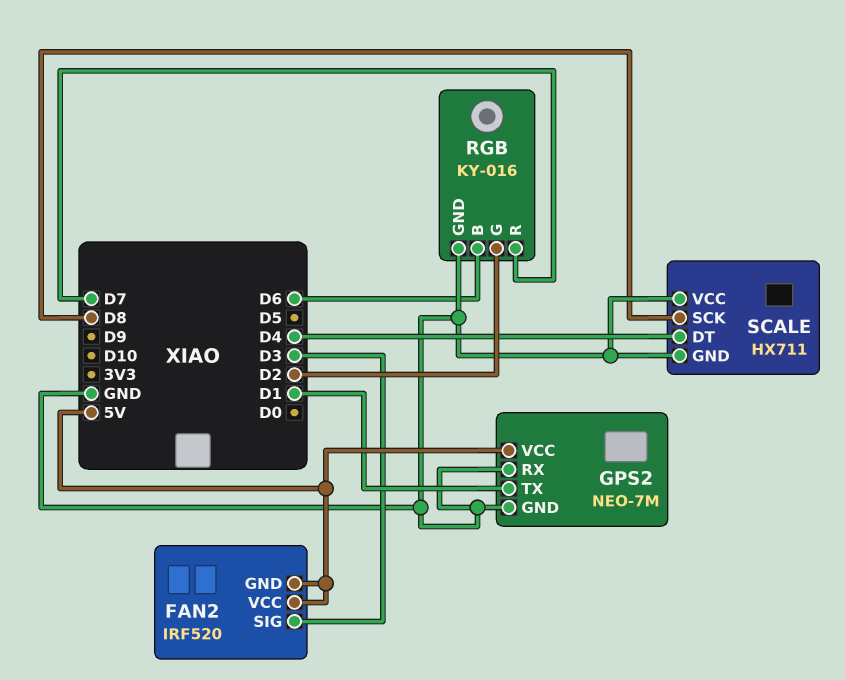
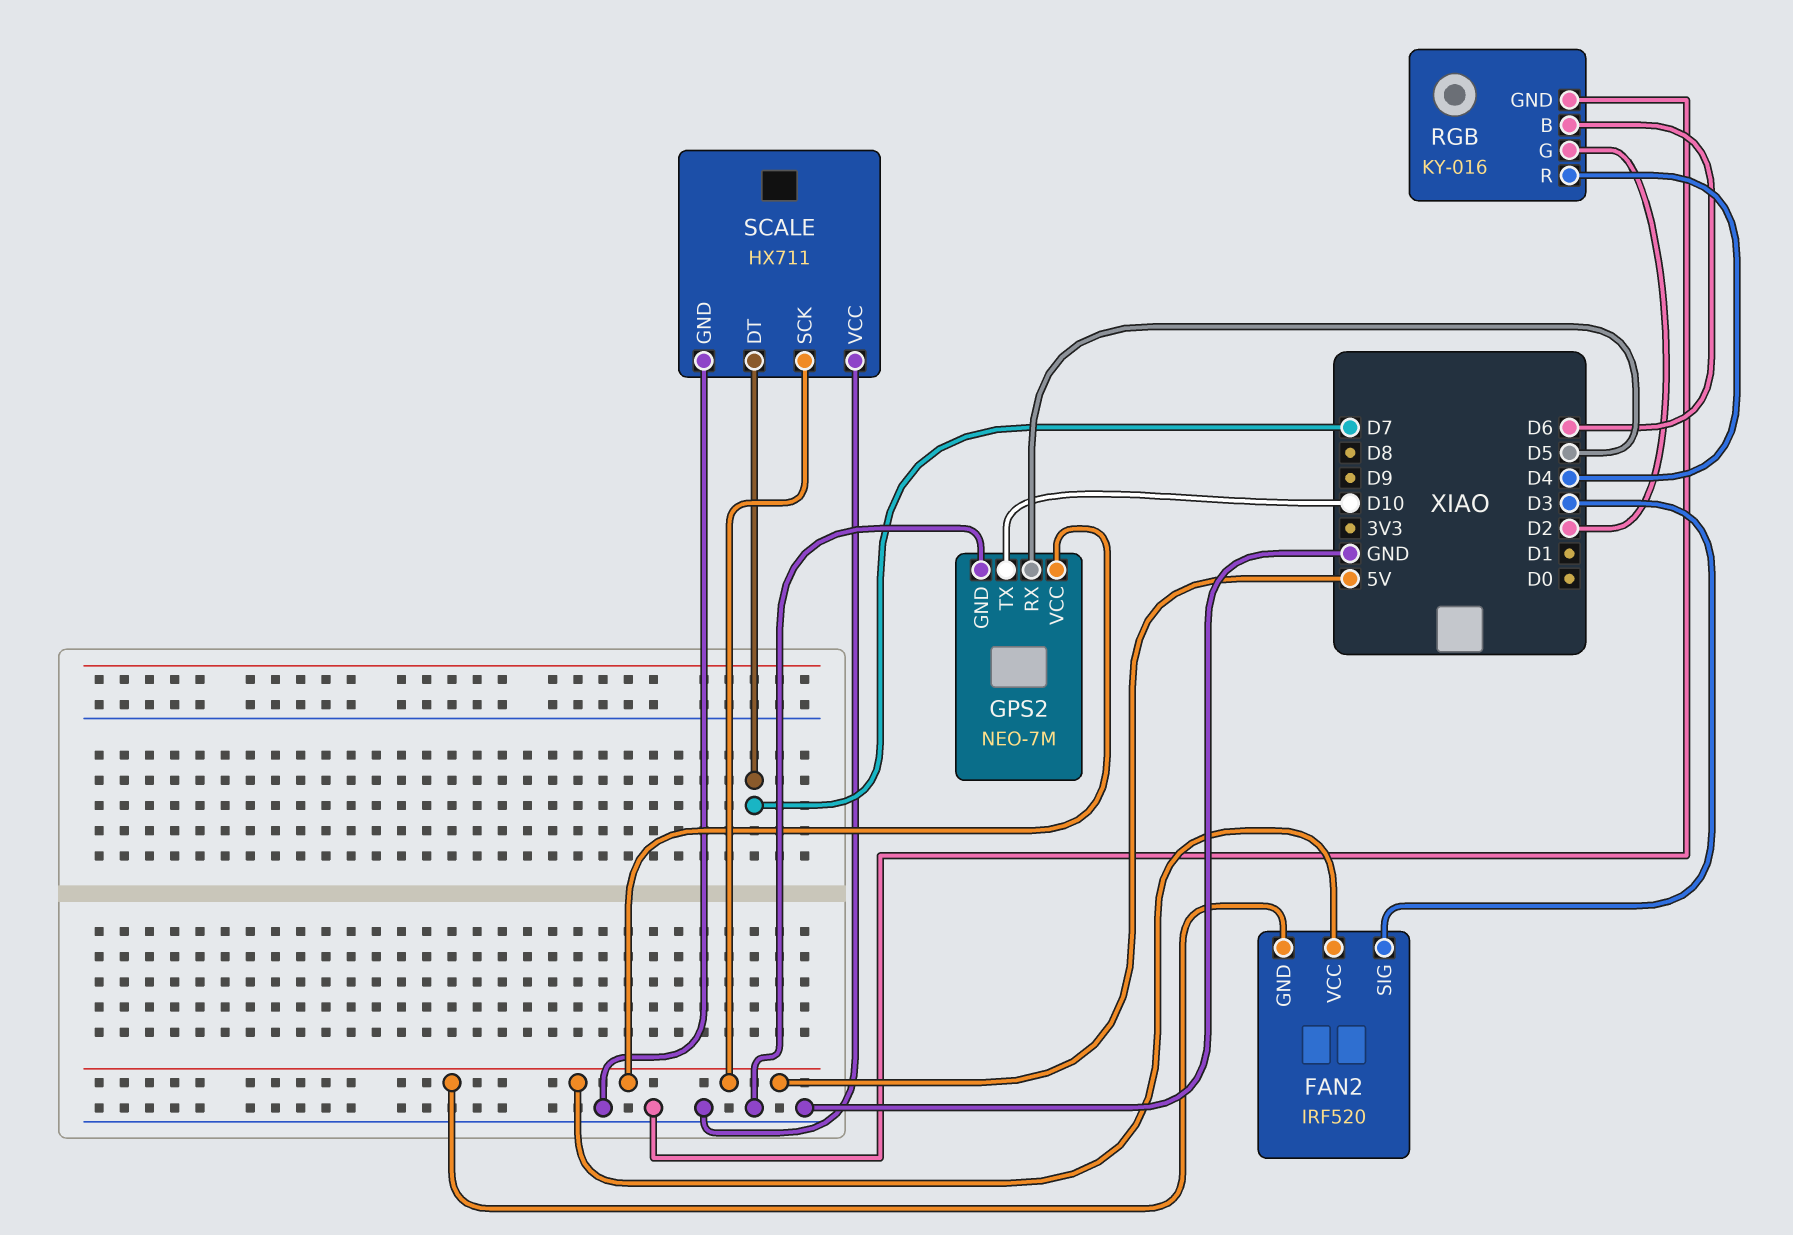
GPS2 pin RX: GND -> D5
GPS2 pin TX: D1 -> D10
RGB pin R: D7 -> D4
SCALE pin DT: D4 -> D7
SCALE pin SCK: D8 -> 5V

